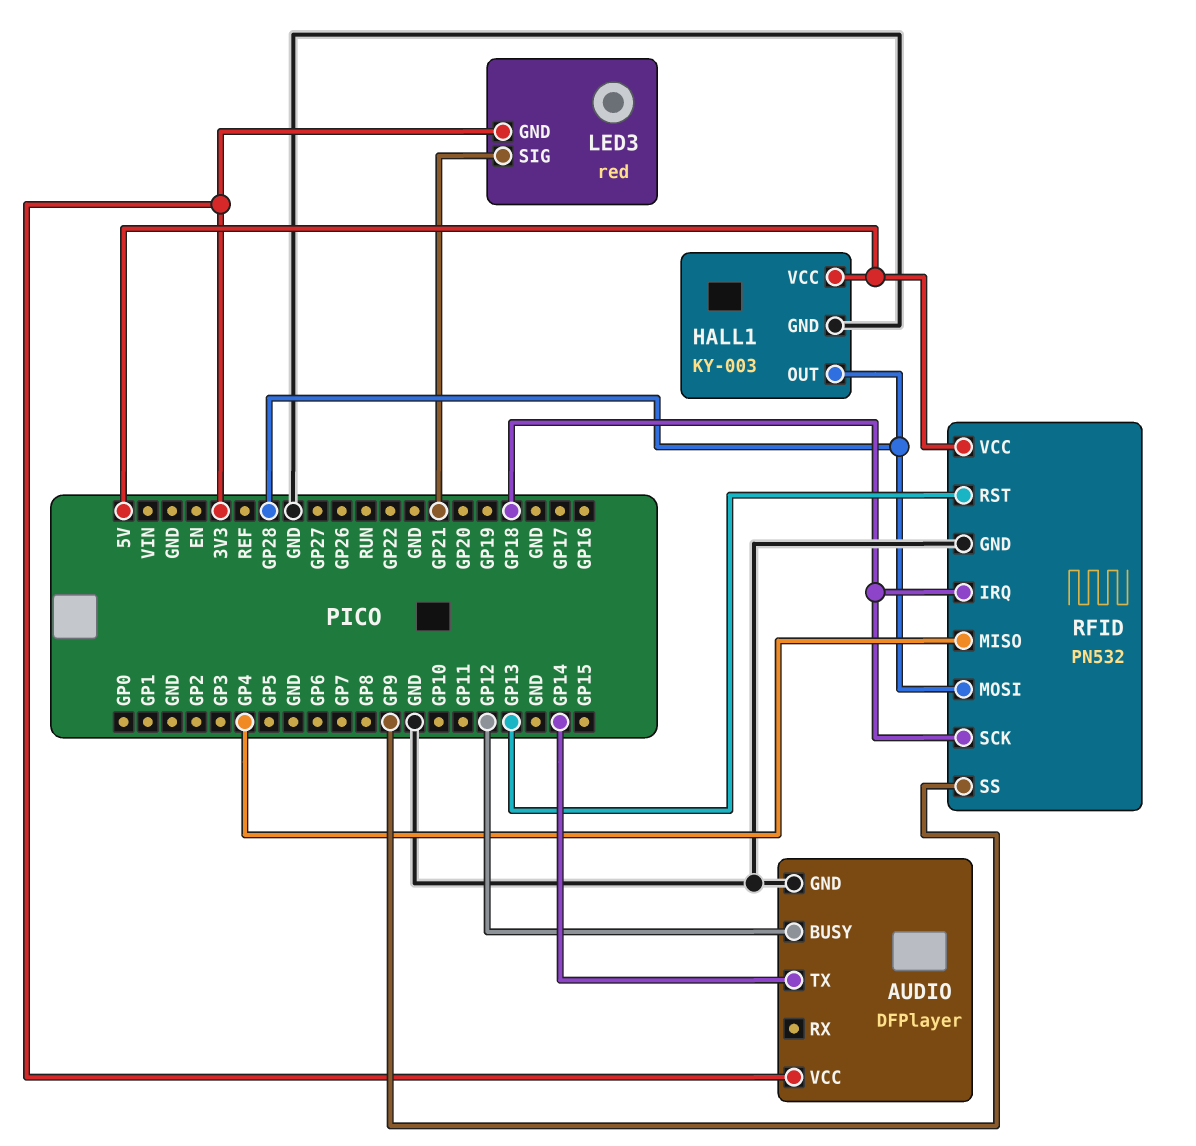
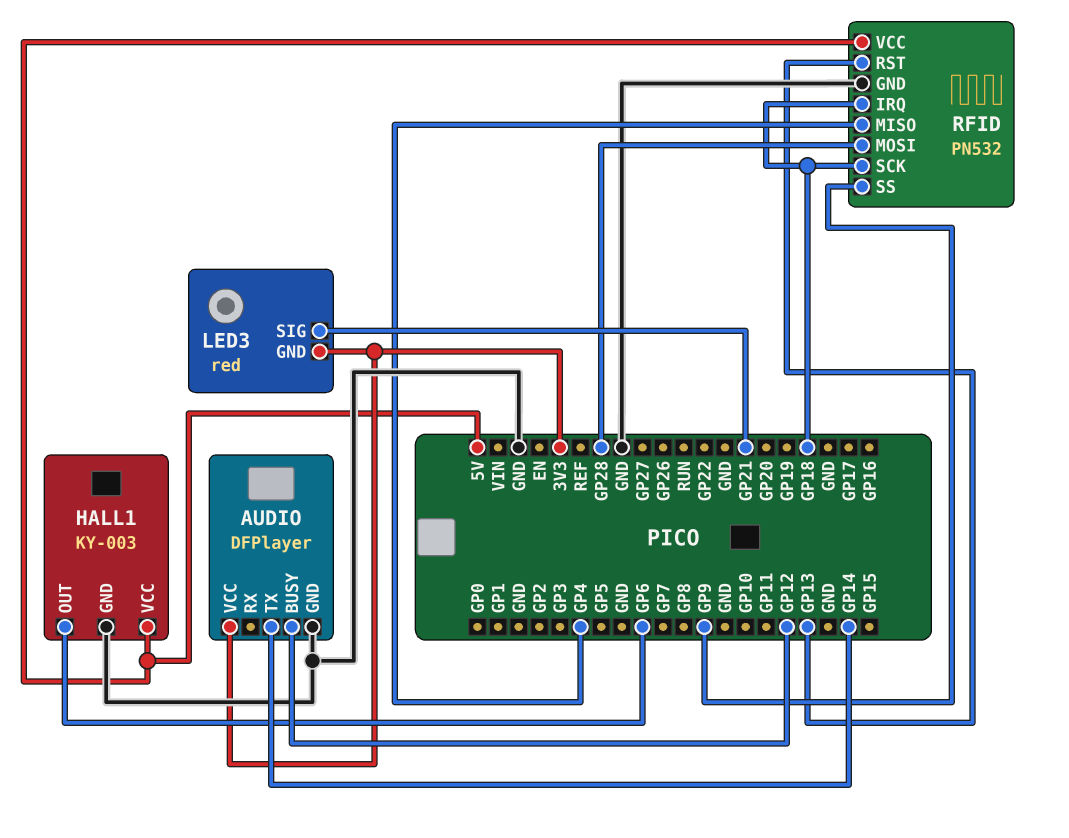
HALL1 pin OUT: GP28 -> GP6

